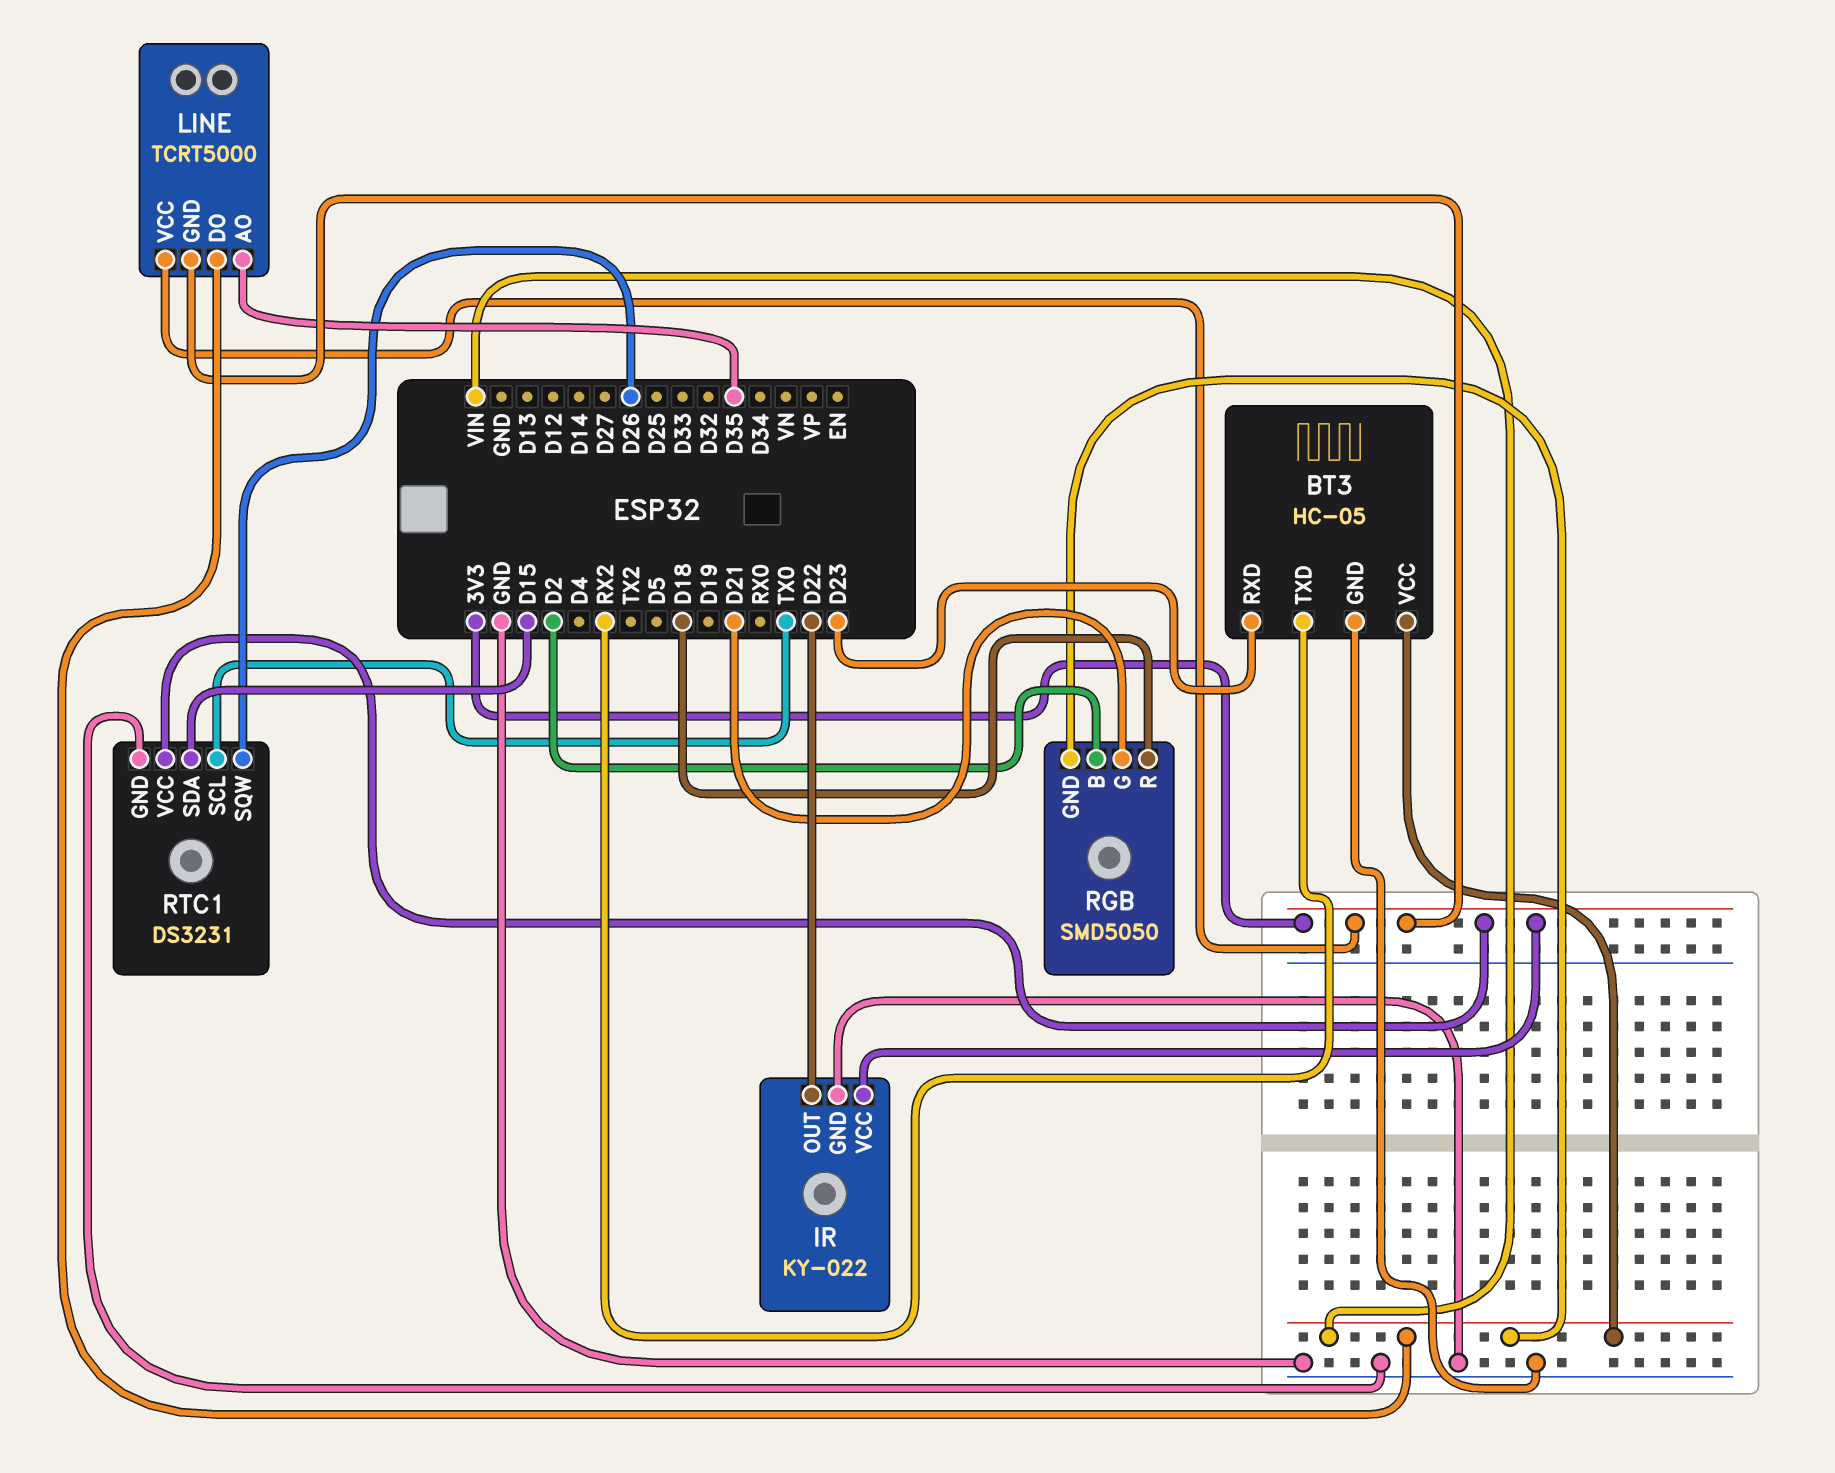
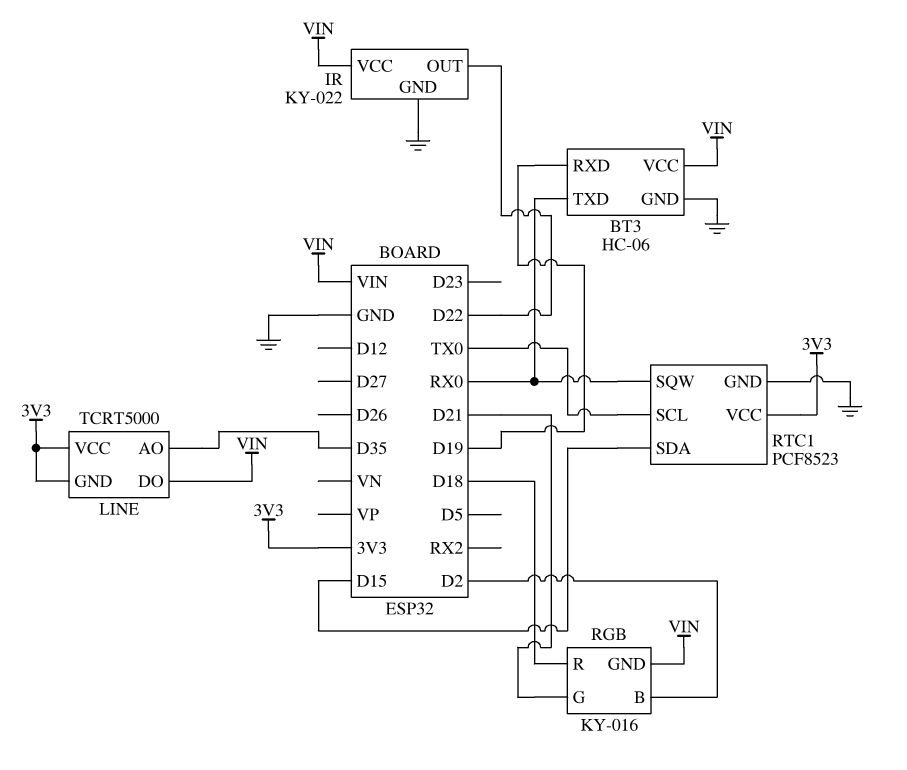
BT3: HC-05 -> HC-06
BT3 pin RXD: D23 -> D19
BT3 pin TXD: RX2 -> RX0
IR pin VCC: 3V3 -> VIN
RGB: SMD5050 -> KY-016
RTC1: DS3231 -> PCF8523
RTC1 pin SQW: D26 -> RX0

